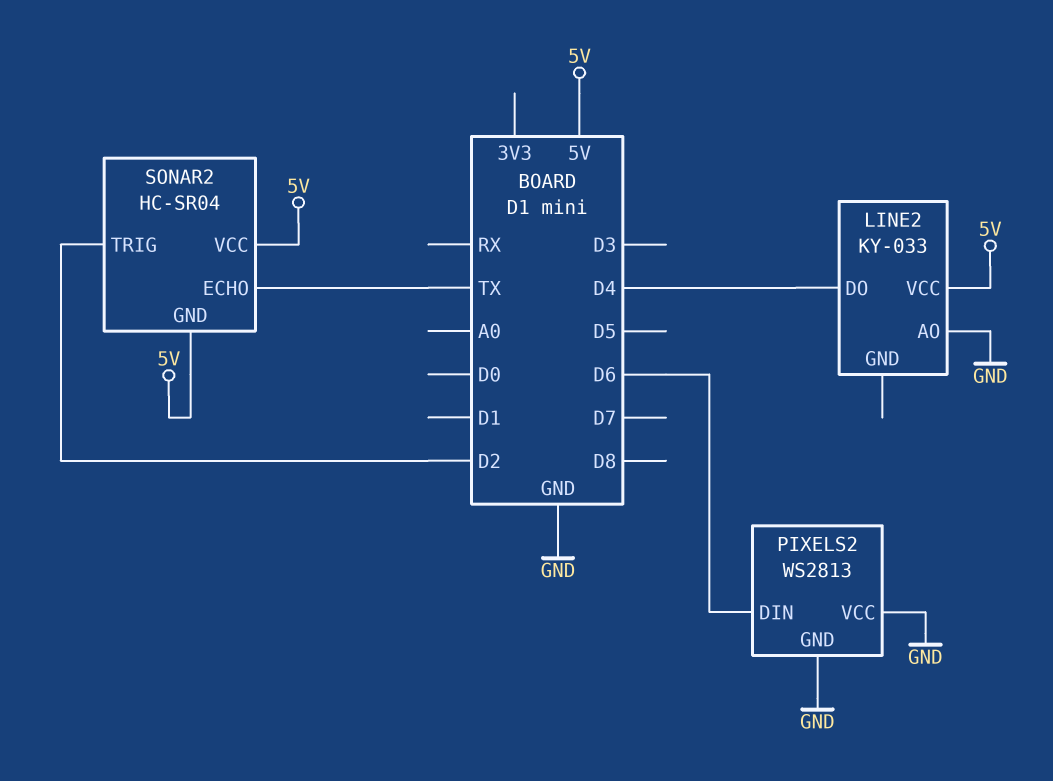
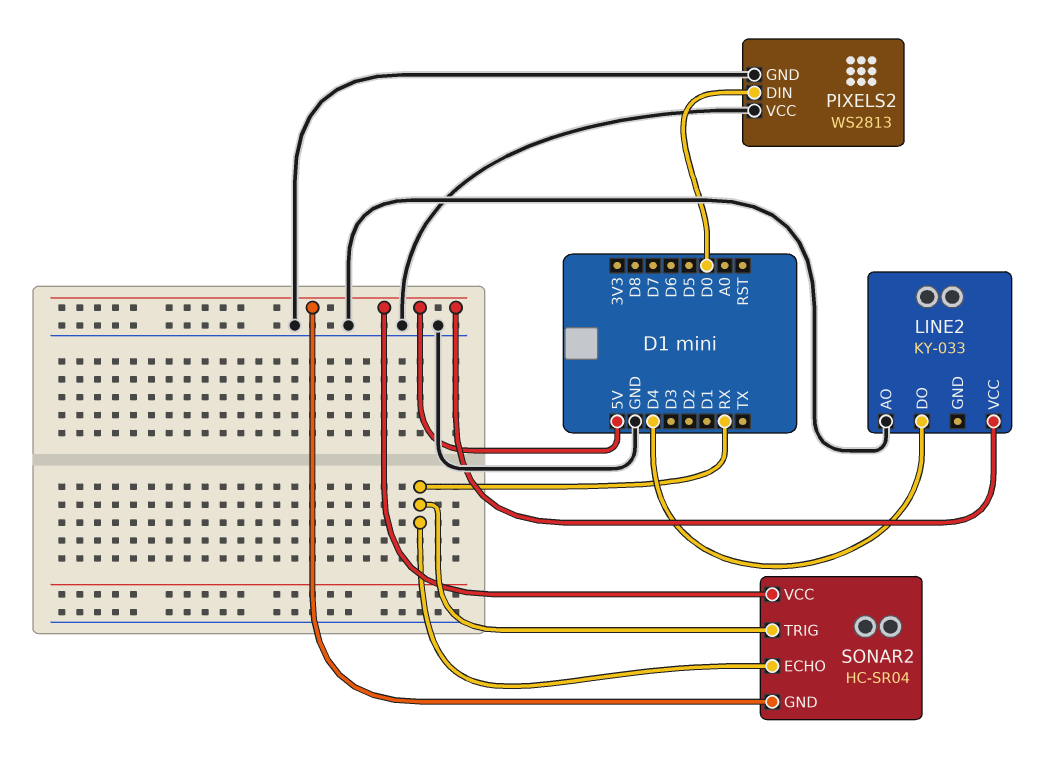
PIXELS2 pin DIN: D6 -> D0
SONAR2 pin ECHO: TX -> RX
SONAR2 pin TRIG: D2 -> RX

